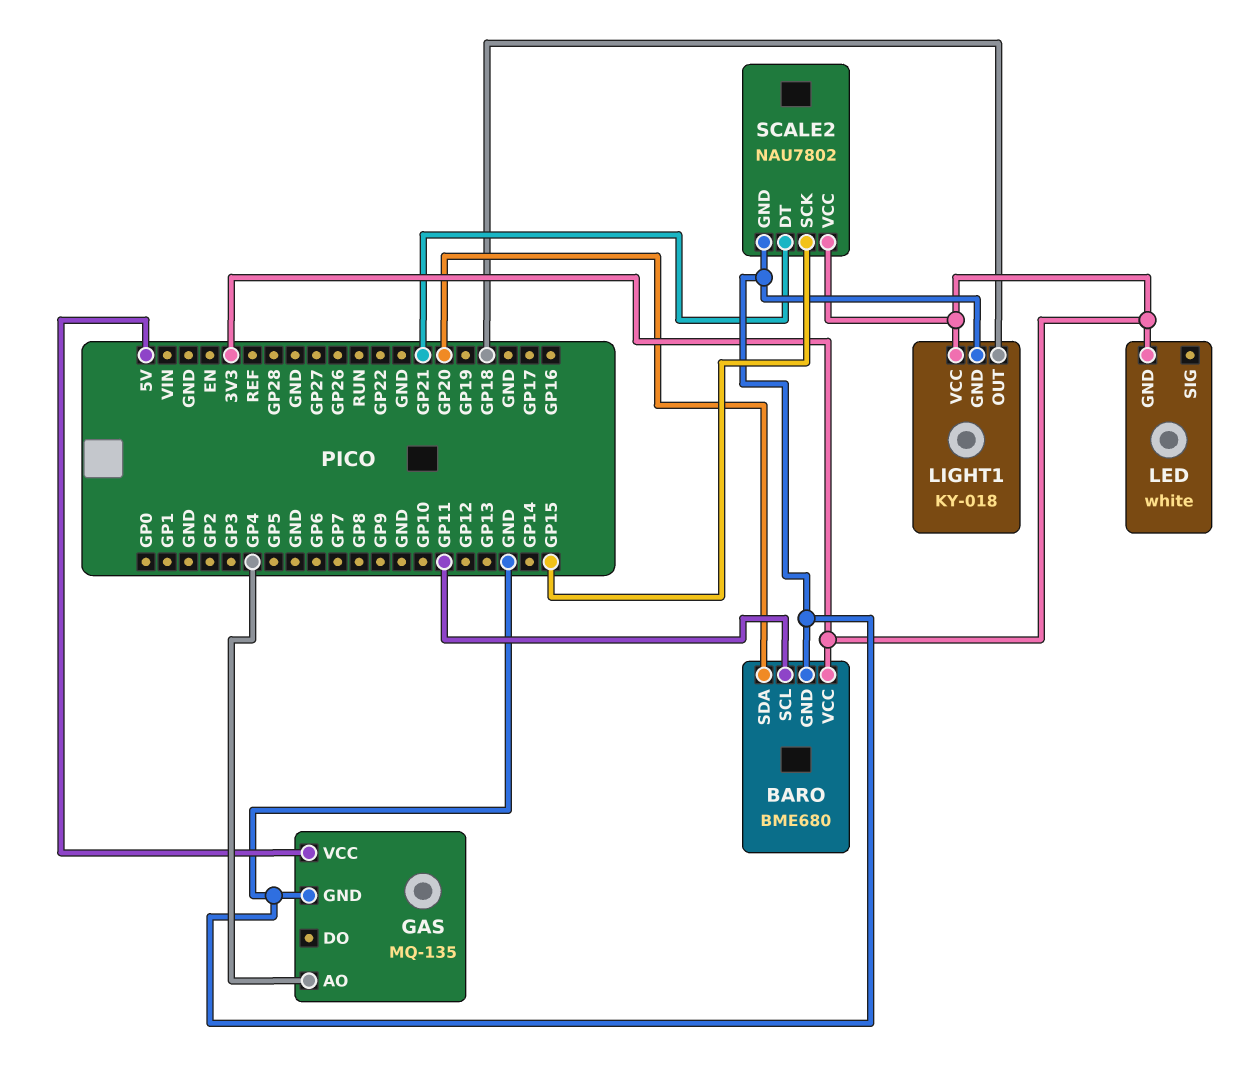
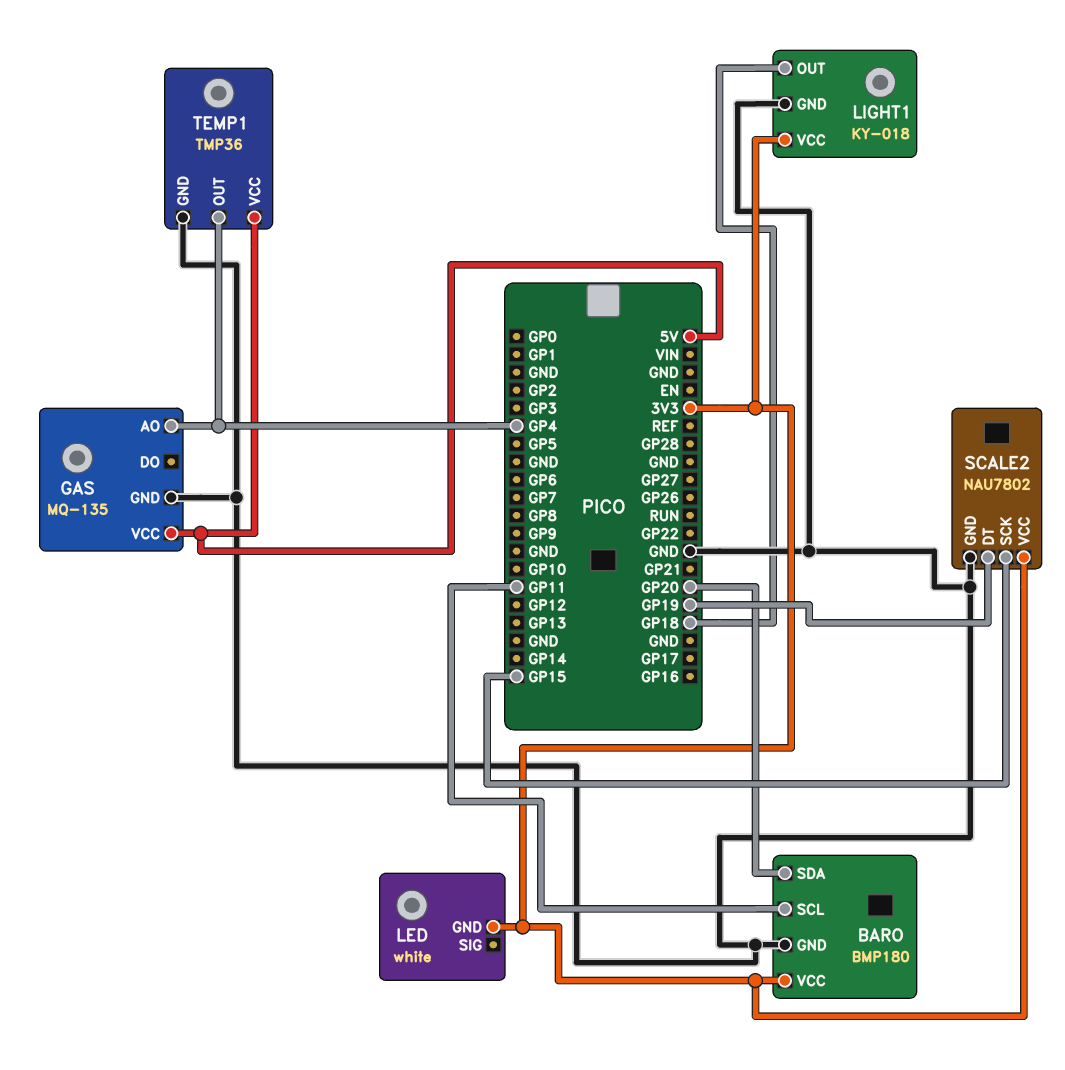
BARO: BME680 -> BMP180
SCALE2 pin DT: GP21 -> GP19
TEMP1: none -> TMP36
TEMP1 pin GND: none -> GND
TEMP1 pin OUT: none -> GP4
TEMP1 pin VCC: none -> 5V

